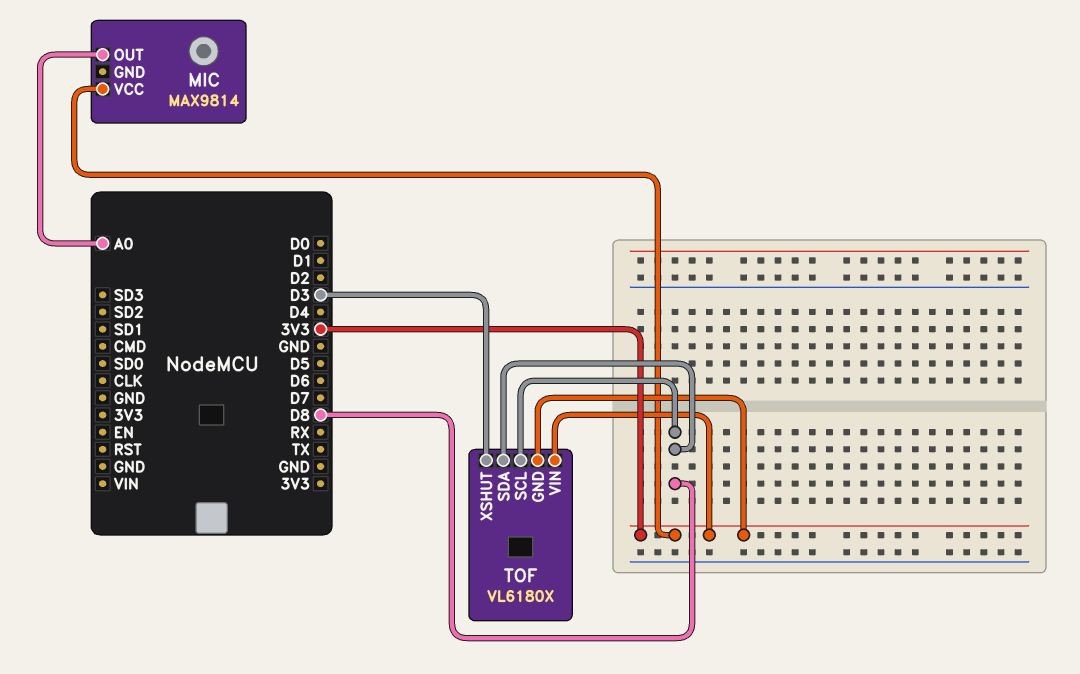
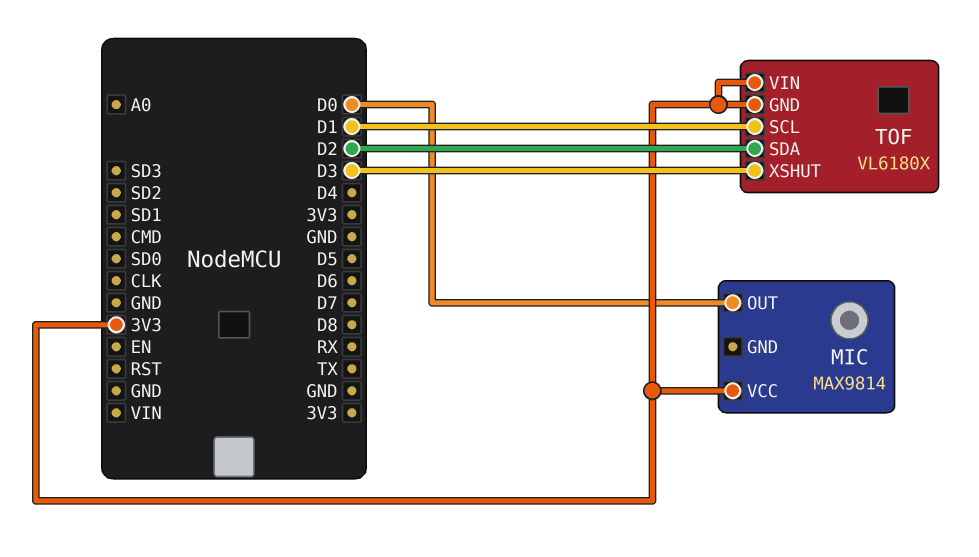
MIC pin OUT: A0 -> D0
TOF pin SCL: D8 -> D1
TOF pin SDA: D8 -> D2

